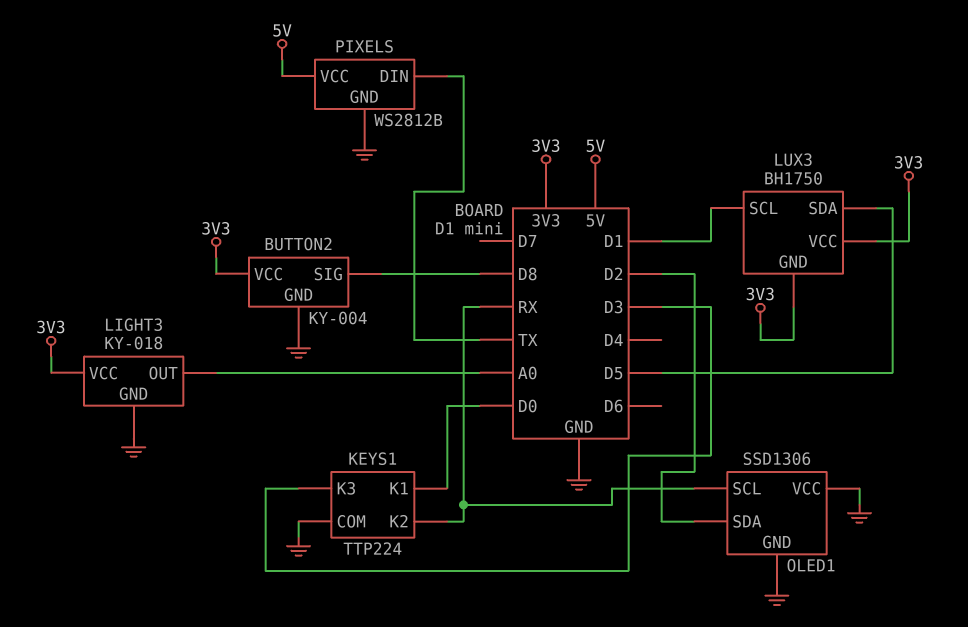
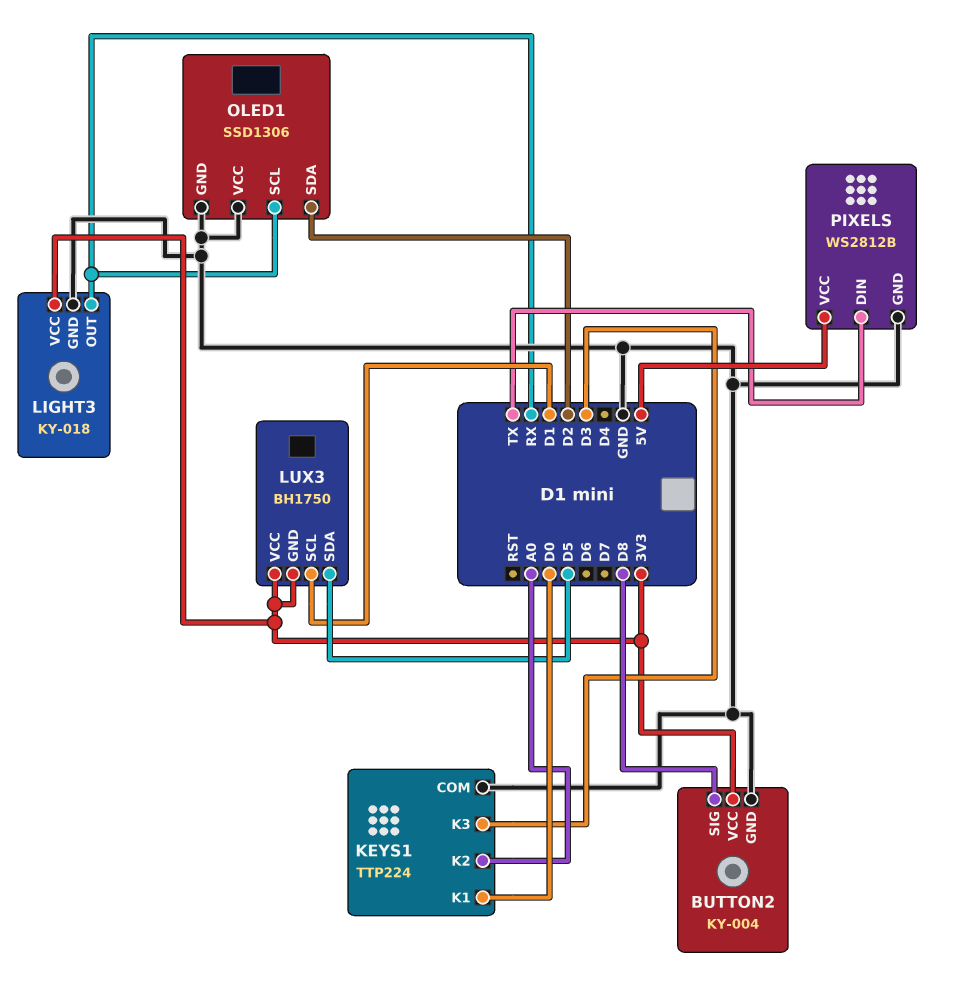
KEYS1 pin K2: RX -> A0
LIGHT3 pin OUT: A0 -> RX

